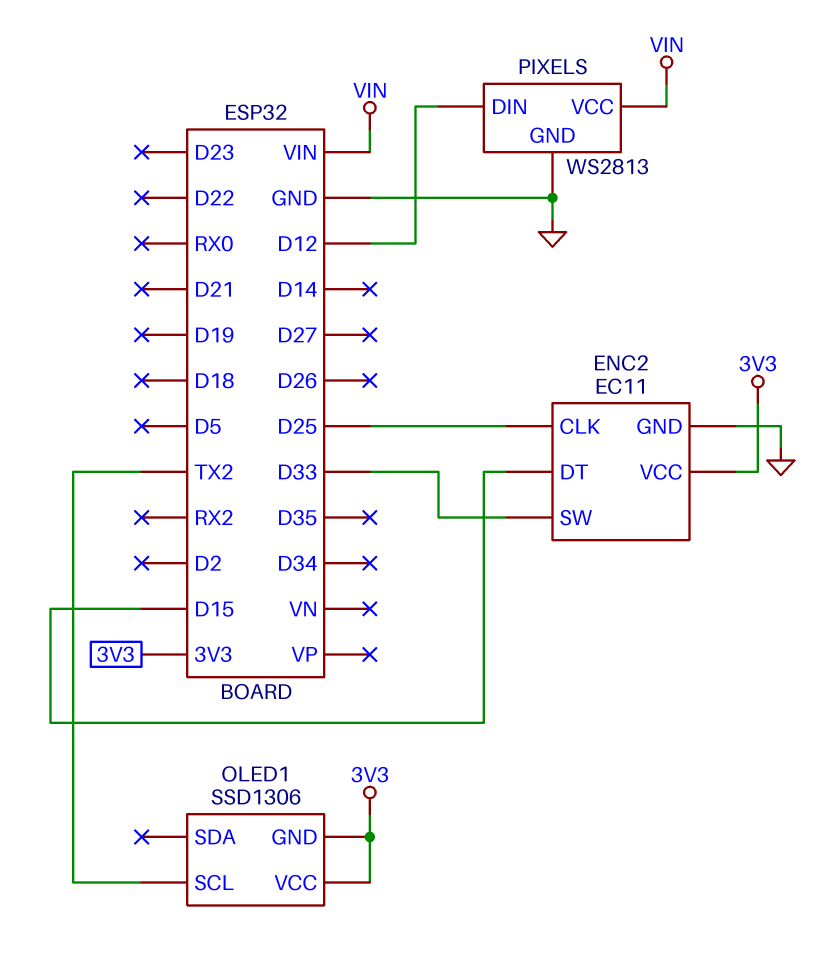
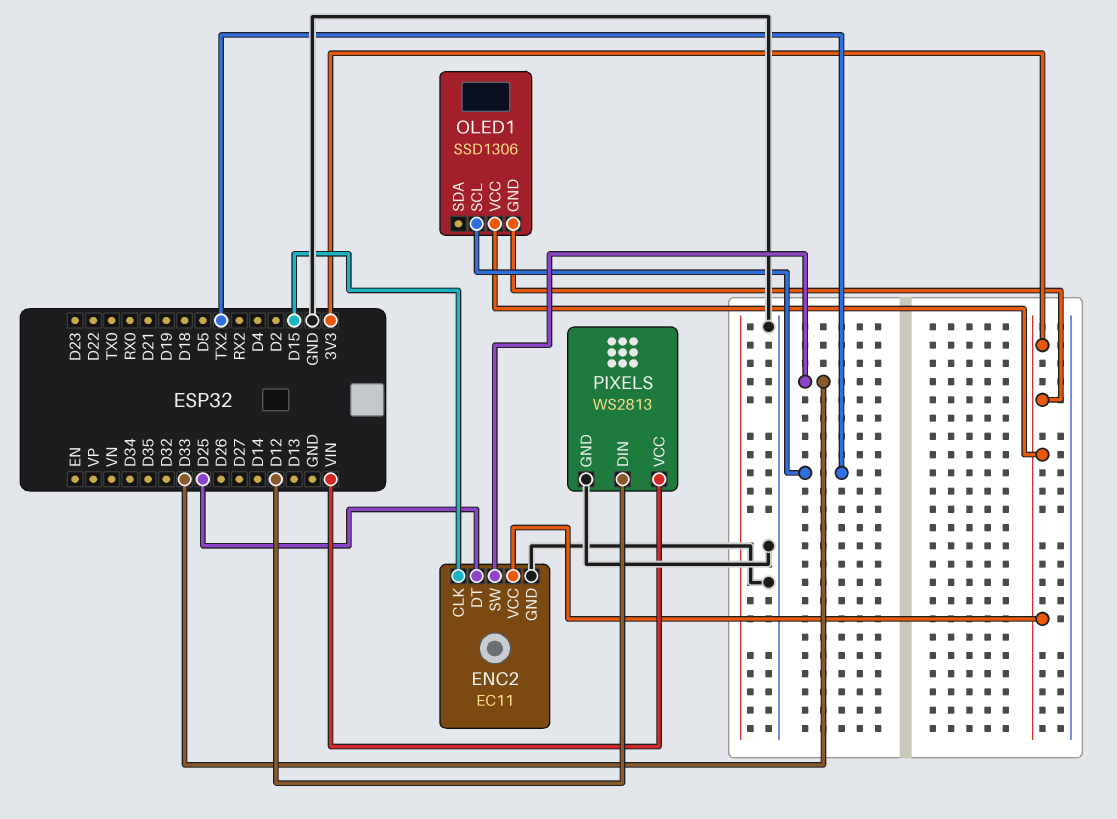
ENC2 pin CLK: D25 -> D15
ENC2 pin DT: D15 -> D25

